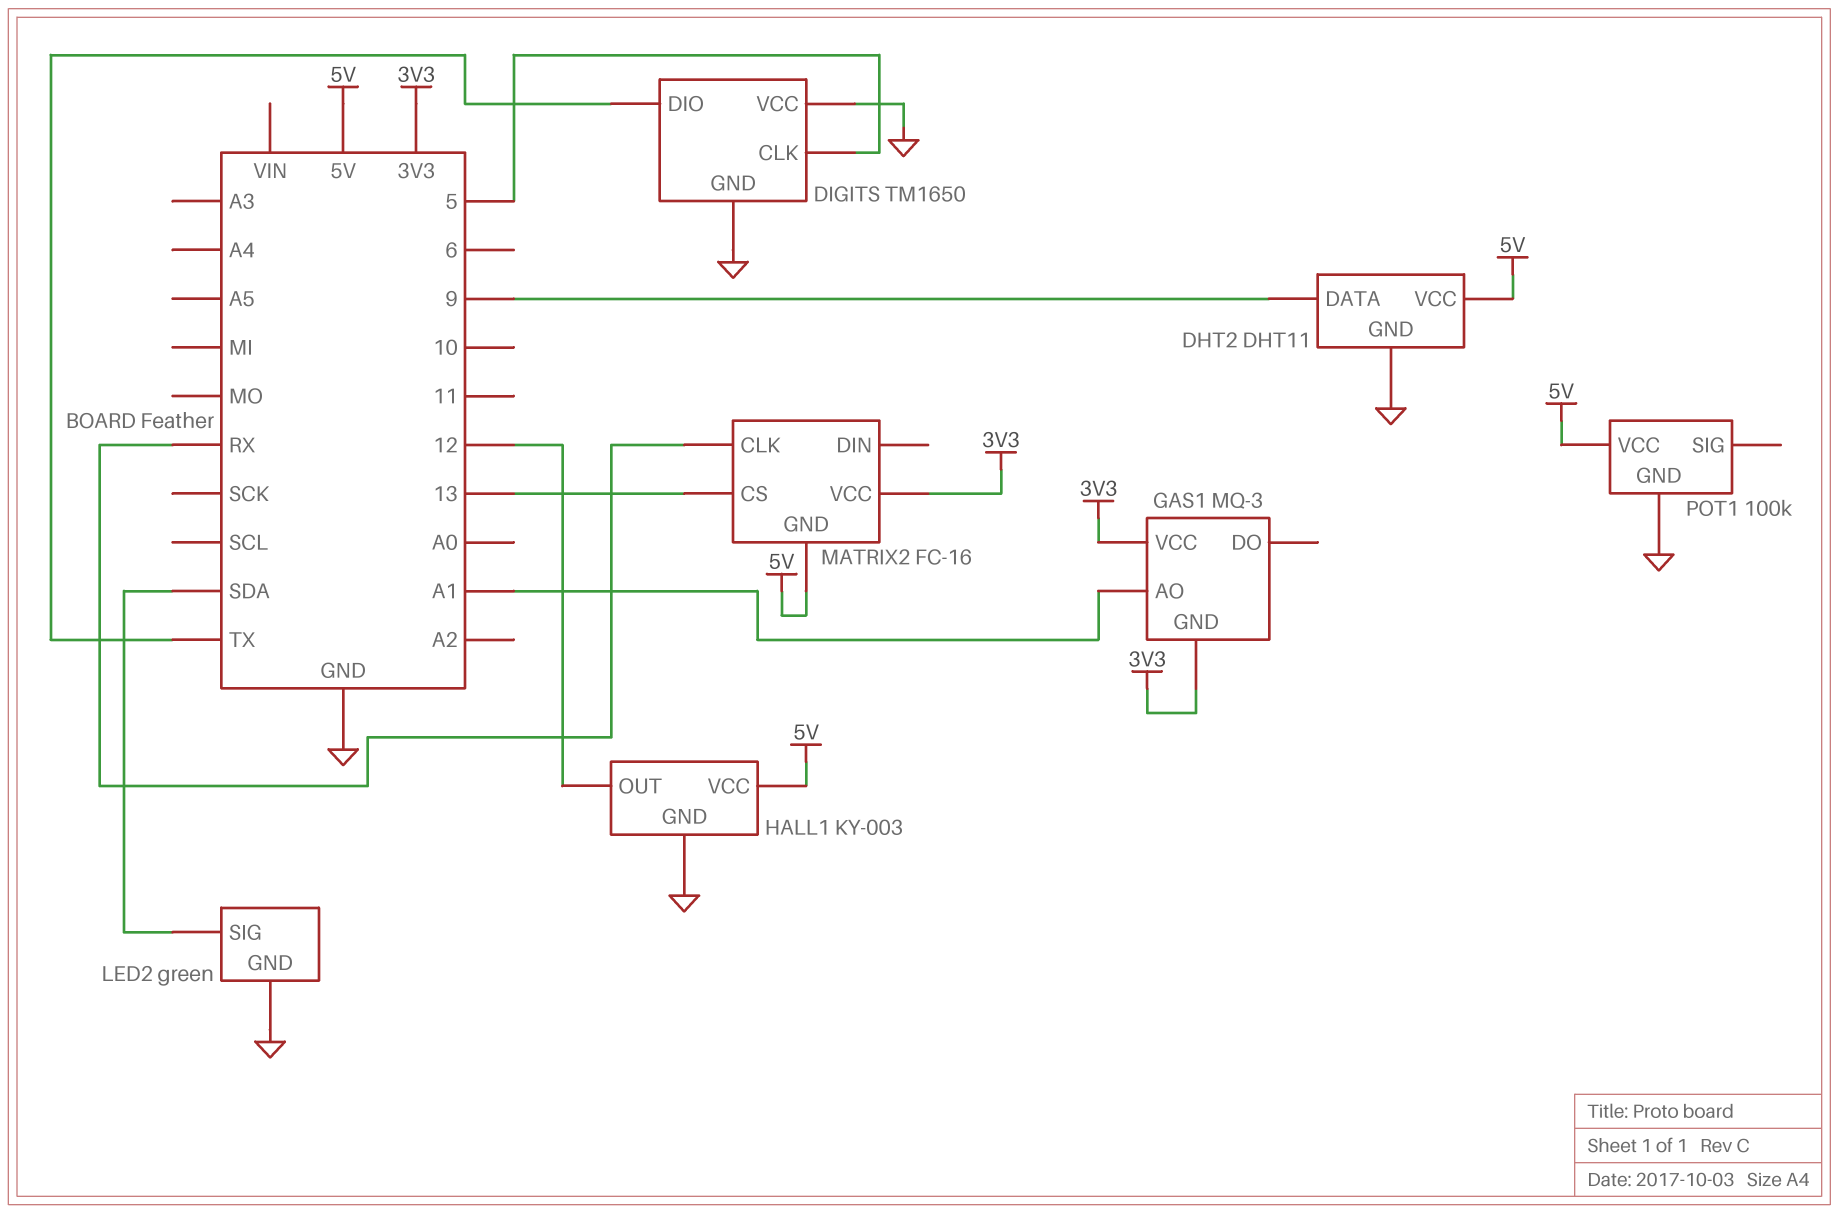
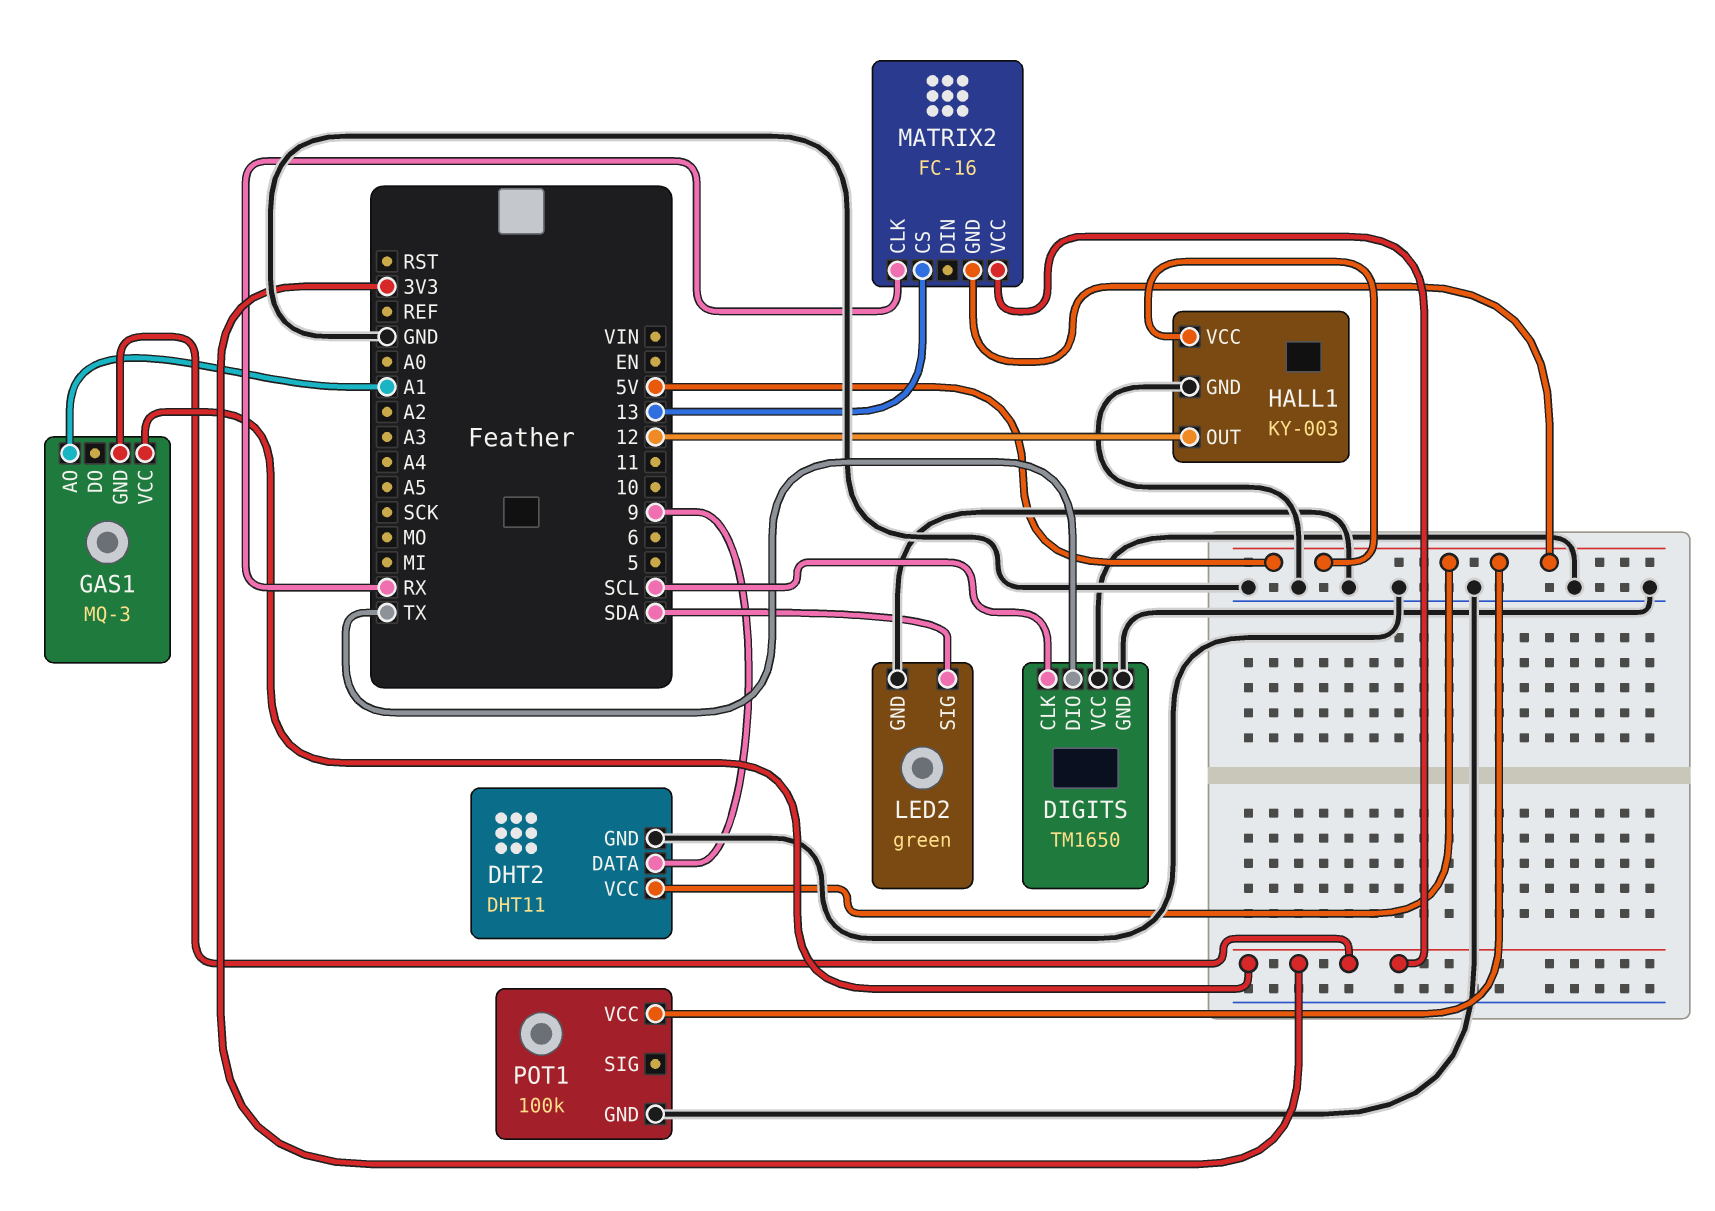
DIGITS pin CLK: 5 -> SCL

